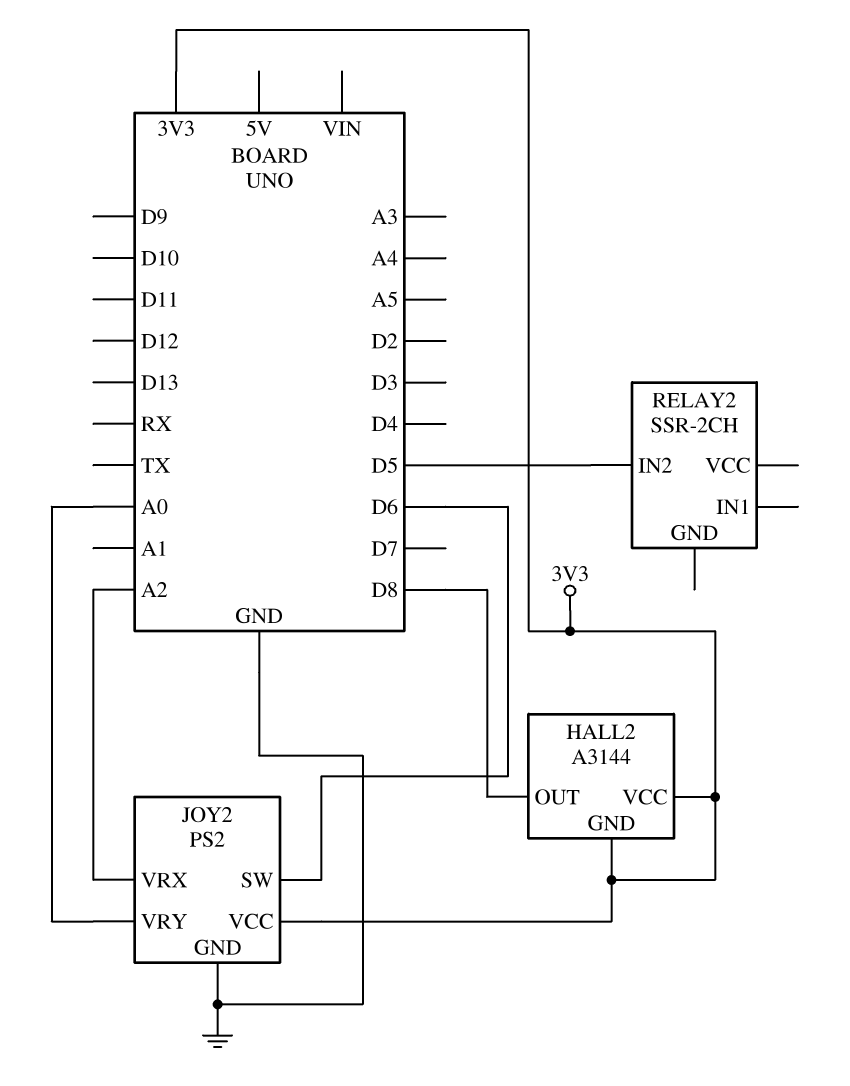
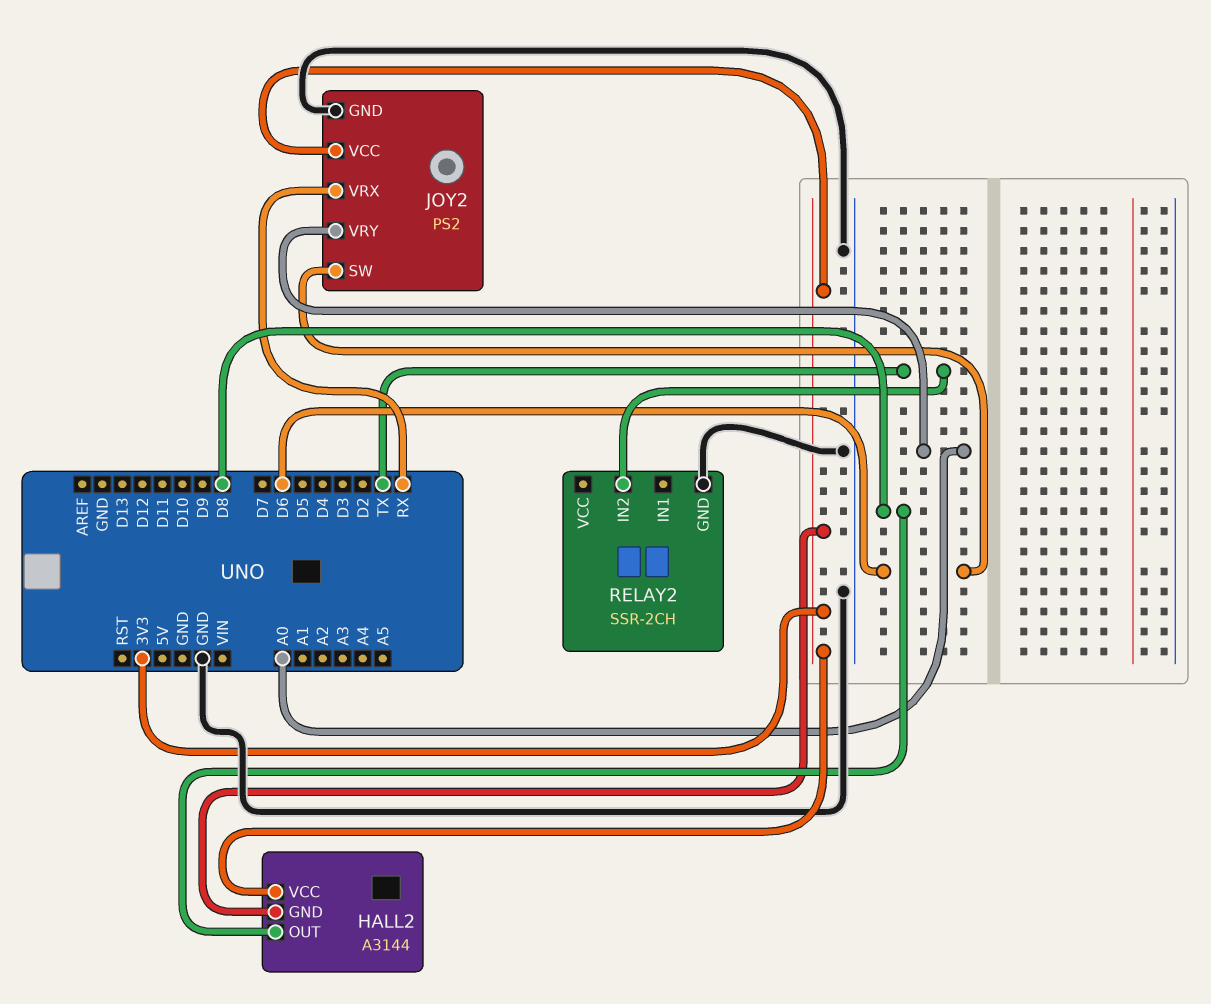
JOY2 pin VRX: A2 -> RX
RELAY2 pin GND: none -> GND
RELAY2 pin IN2: D5 -> TX

